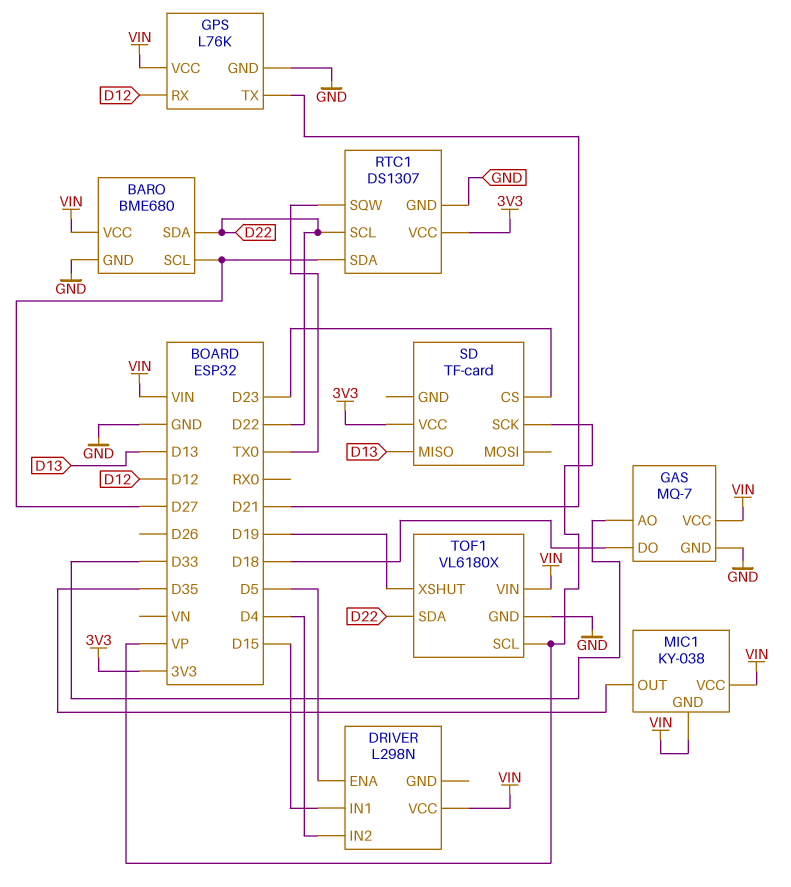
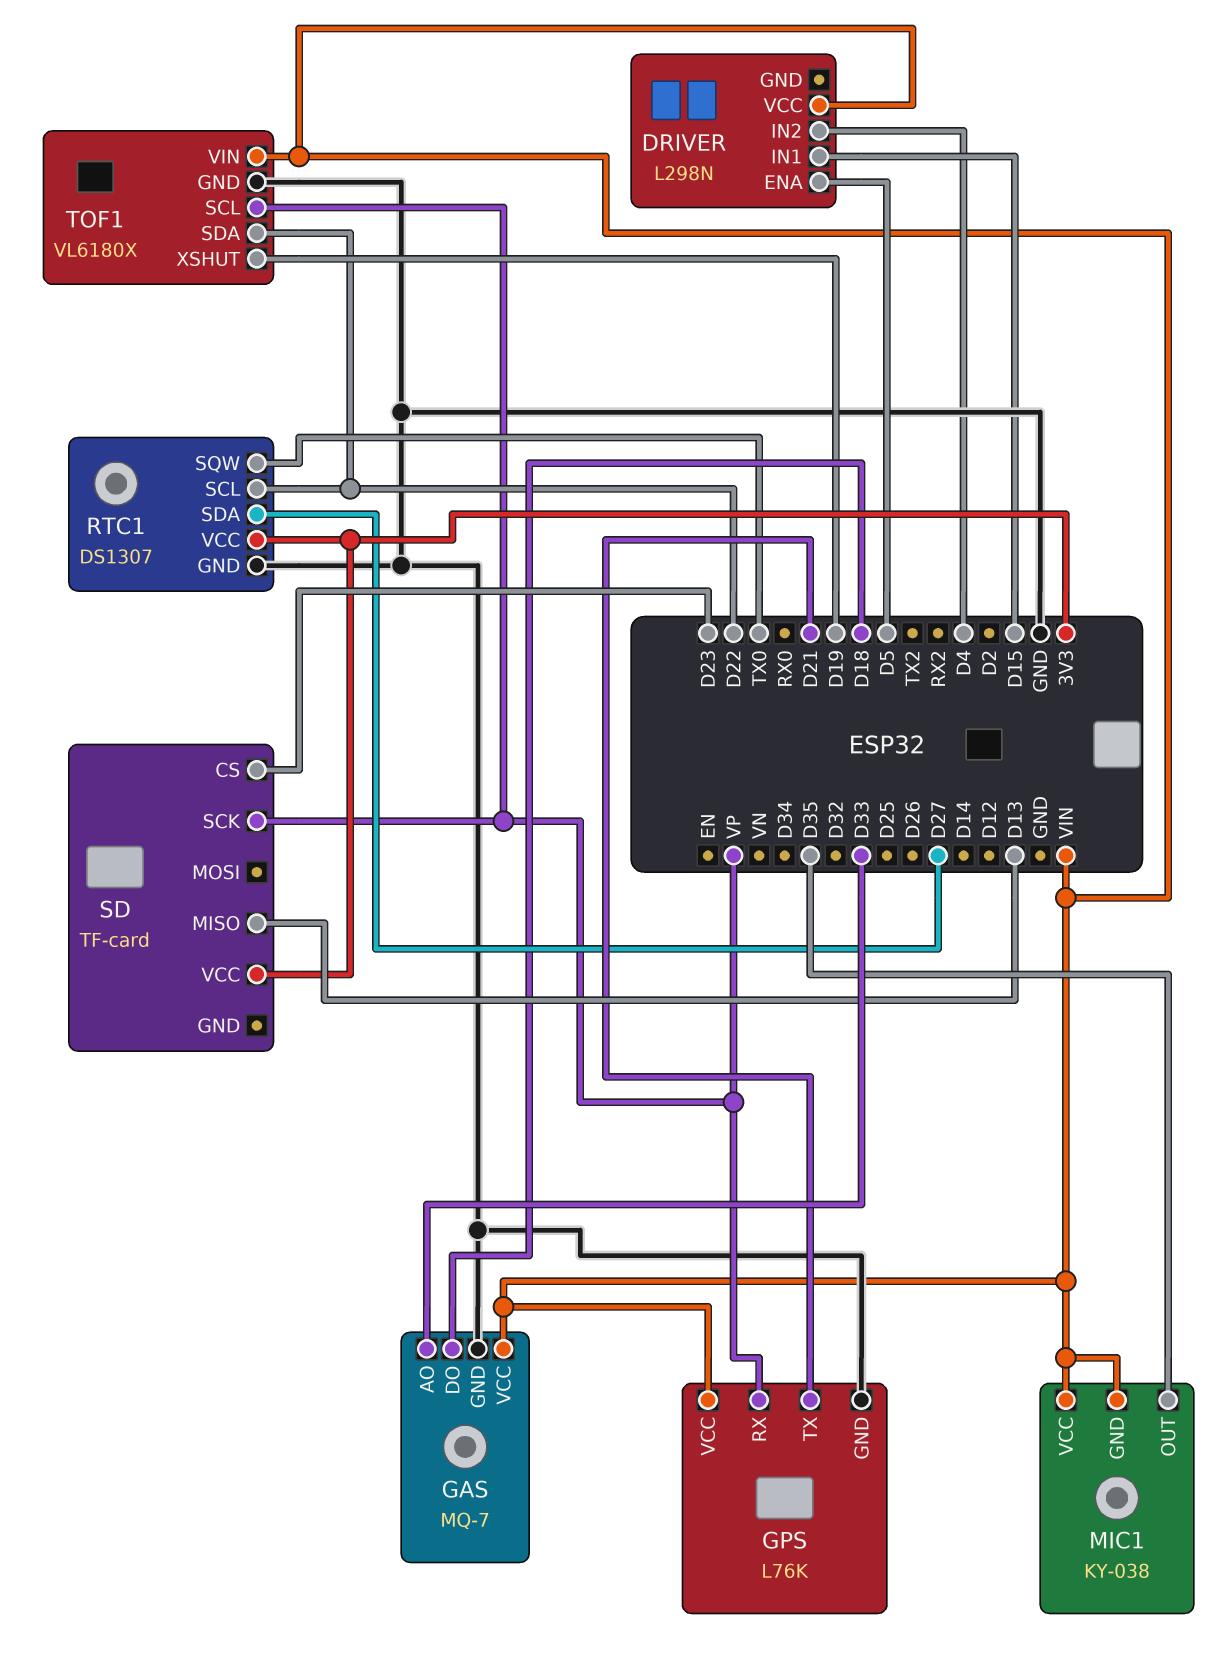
BARO: BME680 -> none
BARO pin GND: GND -> none
BARO pin SCL: D27 -> none
BARO pin SDA: D22 -> none
BARO pin VCC: VIN -> none
GPS pin RX: D12 -> VP

